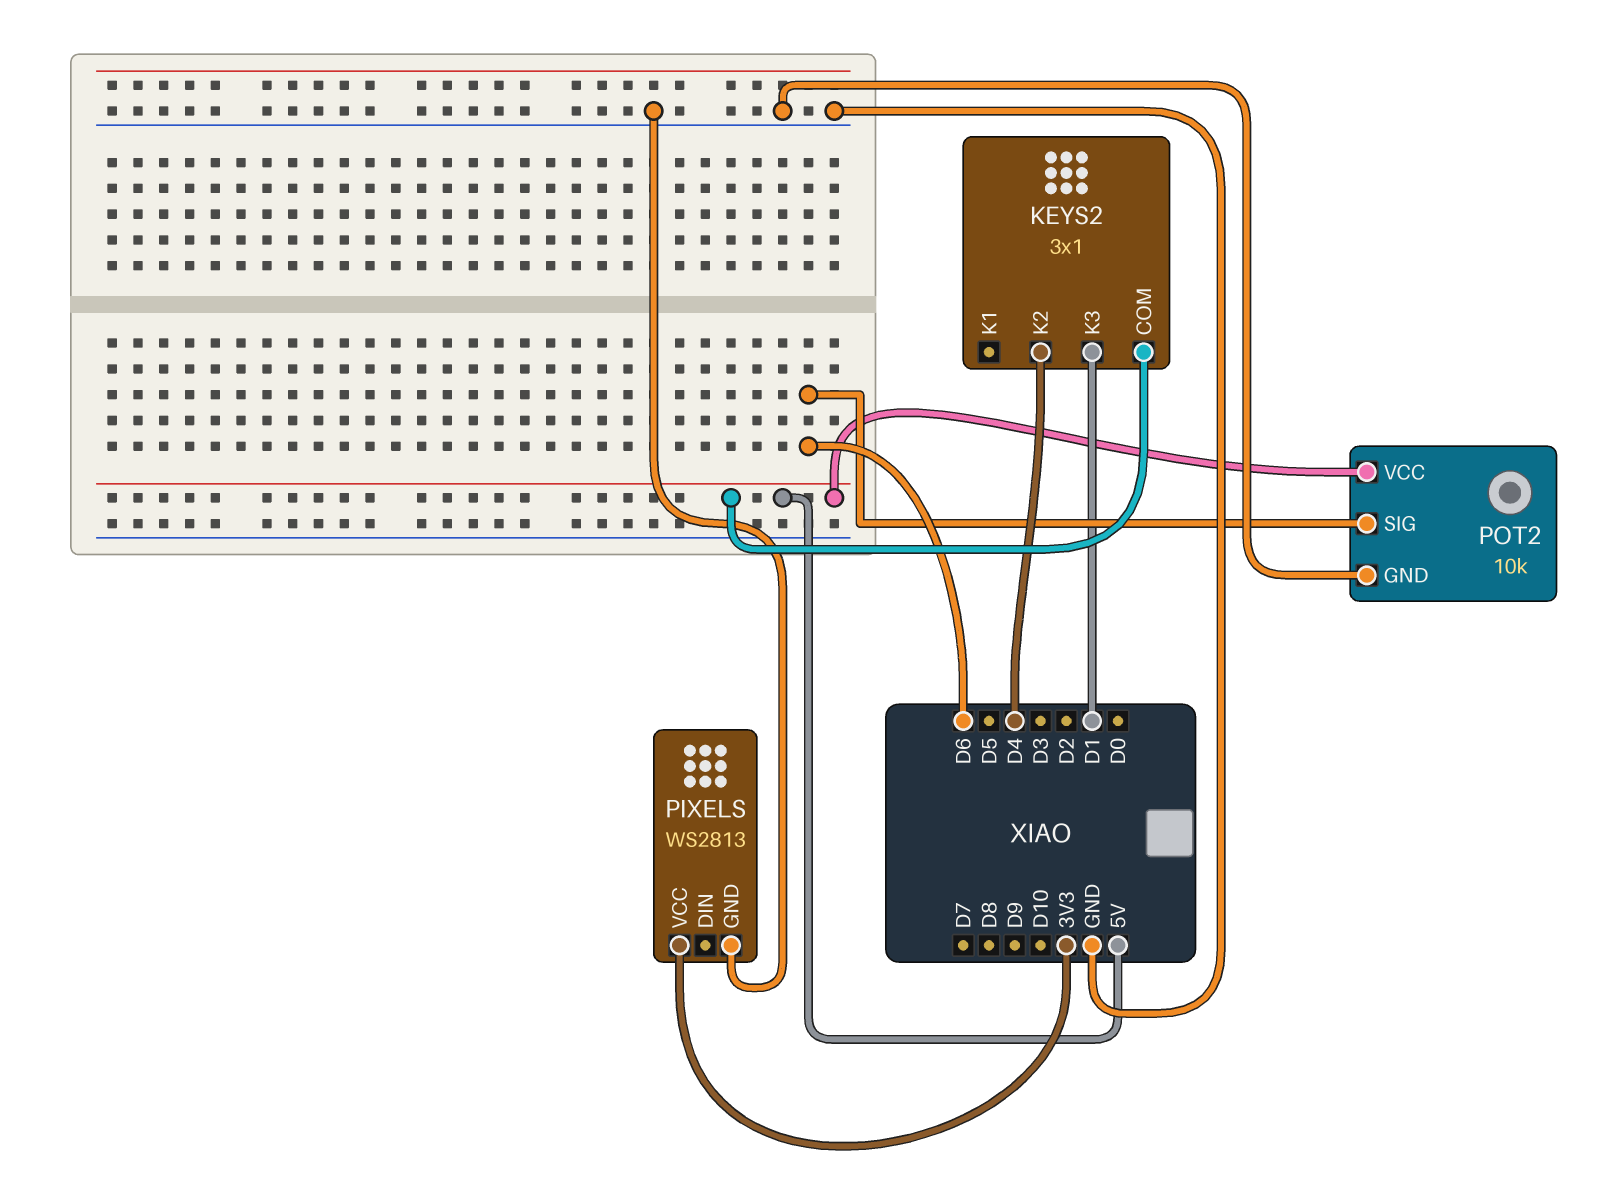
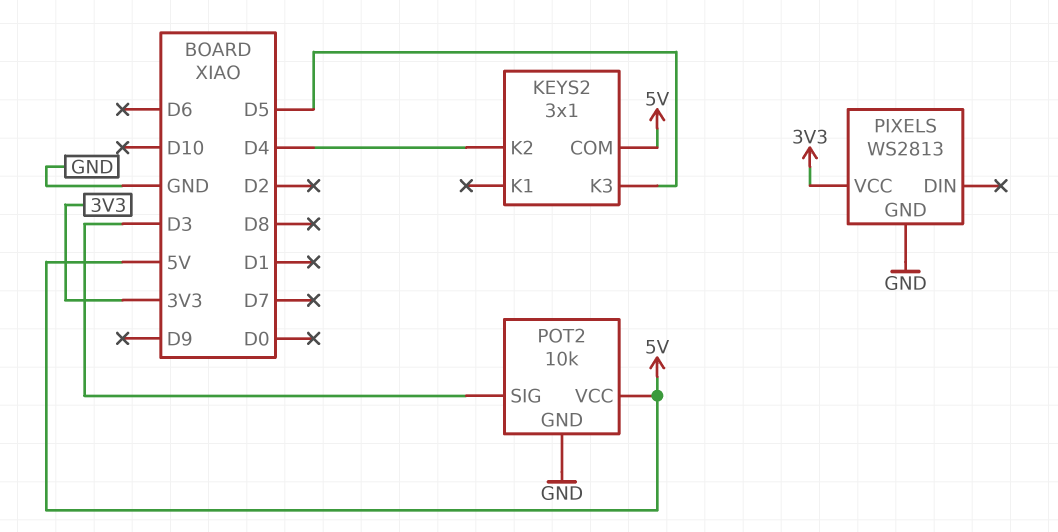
KEYS2 pin K3: D1 -> D5
POT2 pin SIG: D6 -> D3

